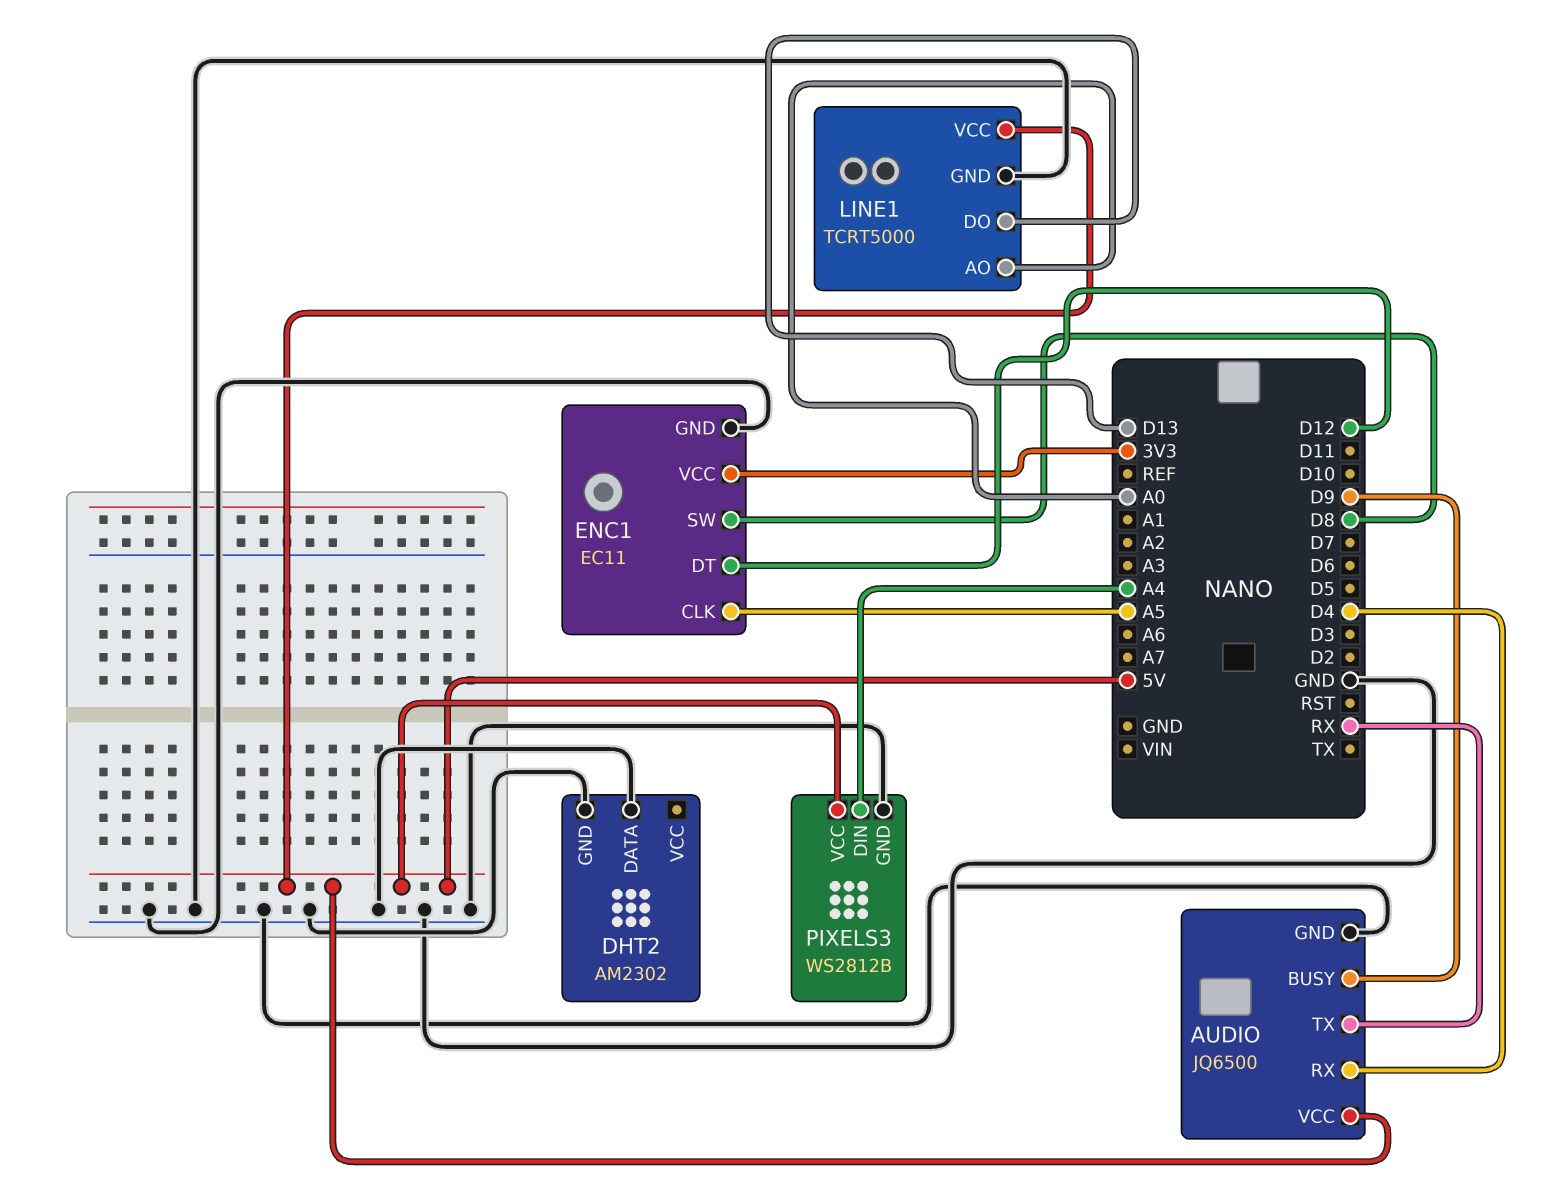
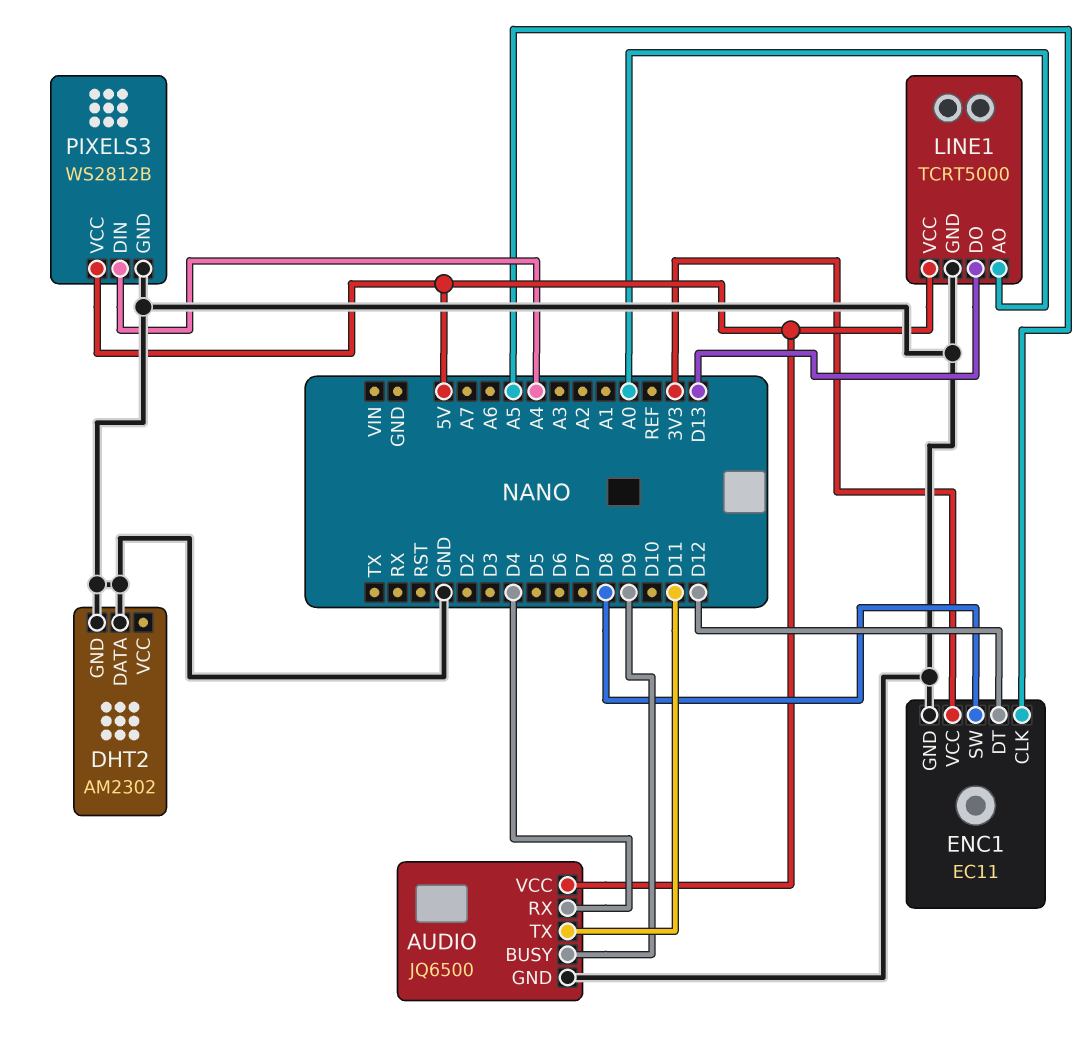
AUDIO pin TX: RX -> D11

